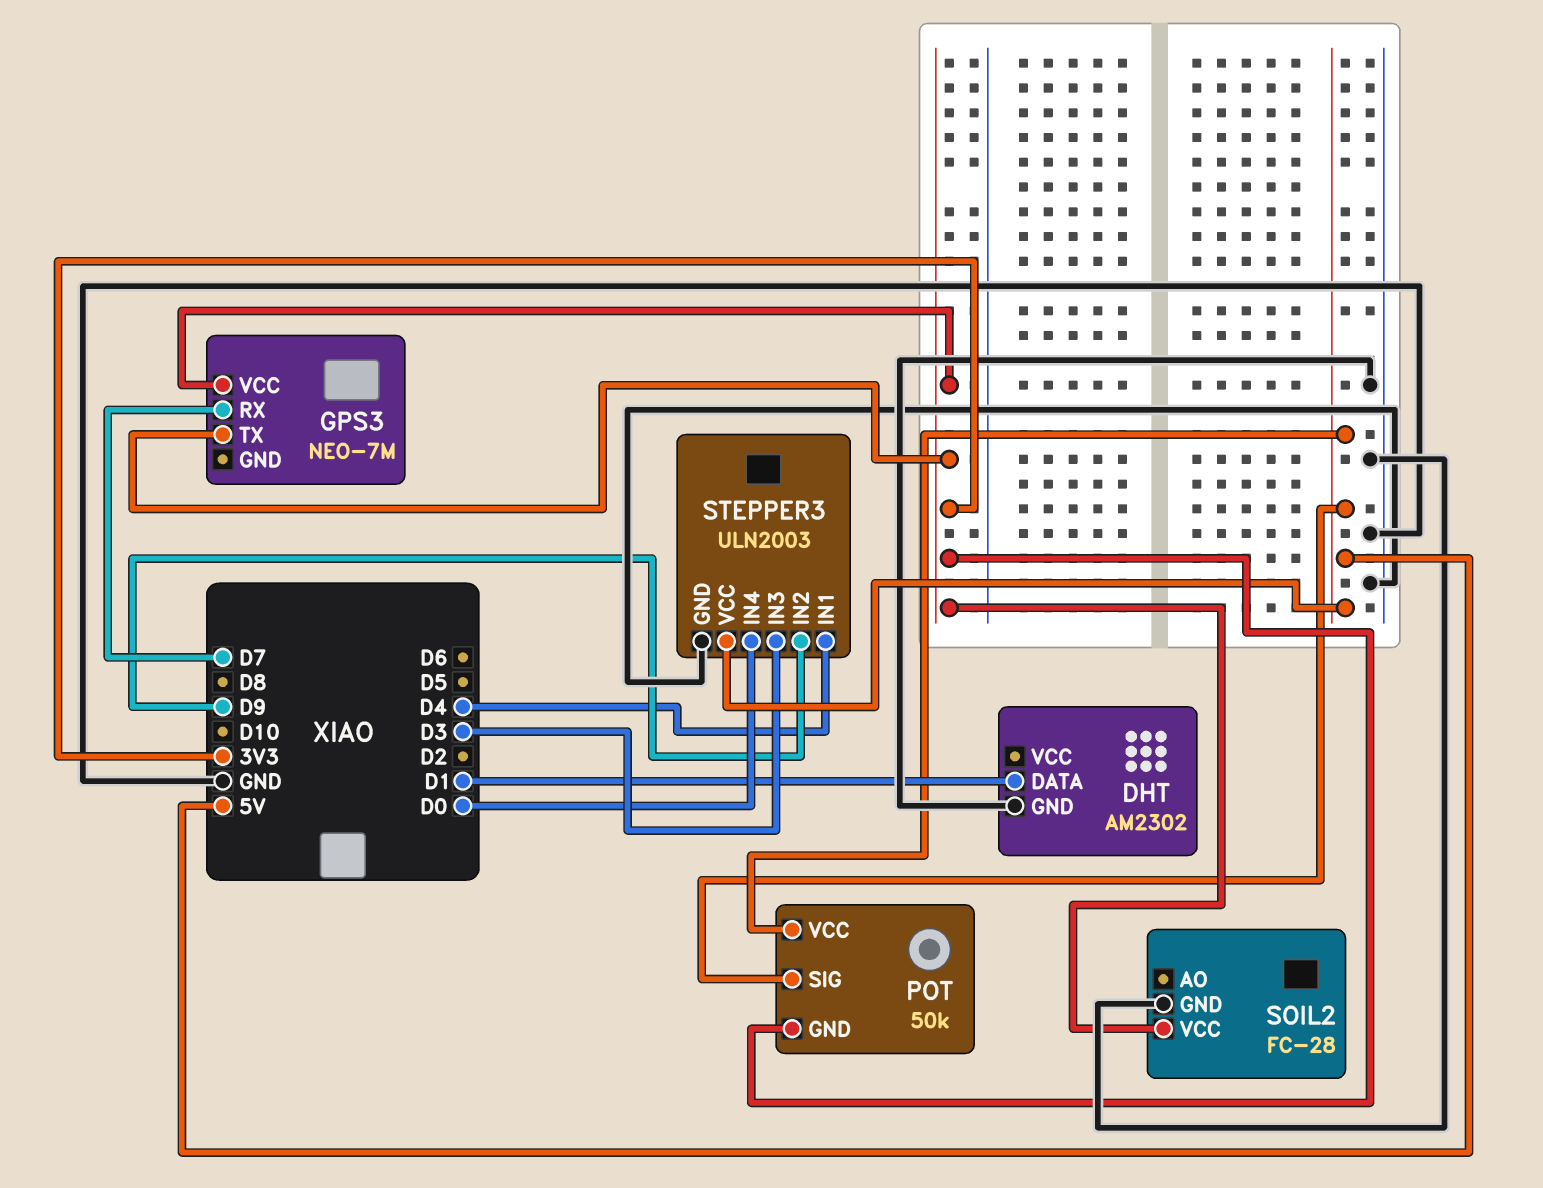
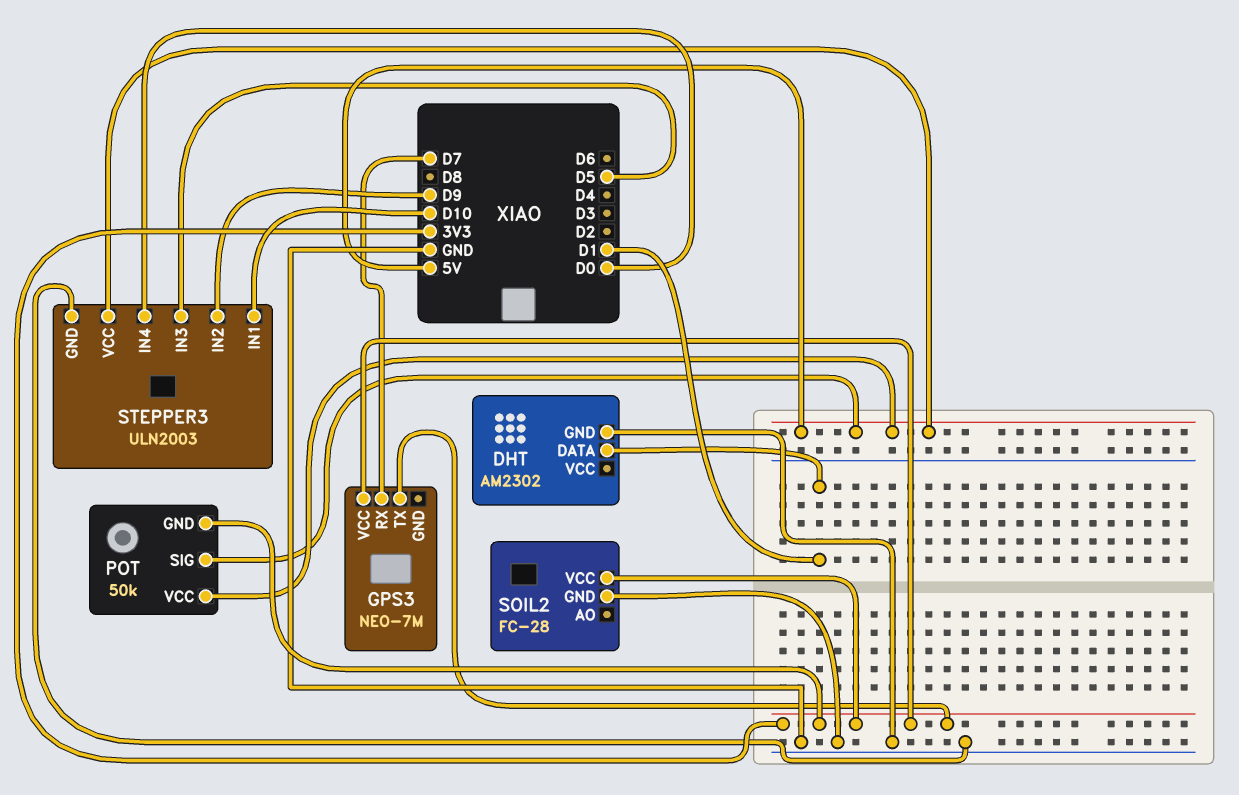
STEPPER3 pin IN1: D4 -> D10
STEPPER3 pin IN3: D3 -> D5

